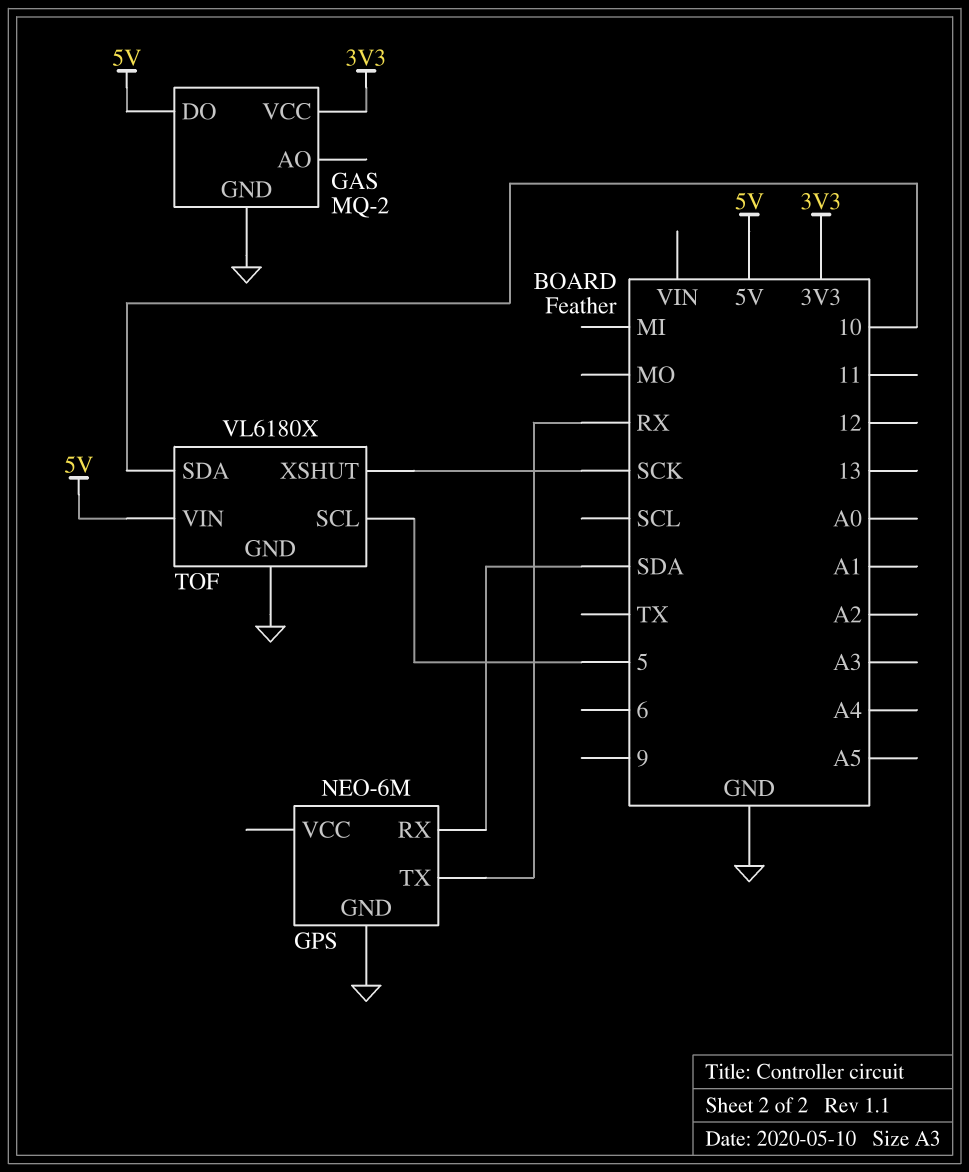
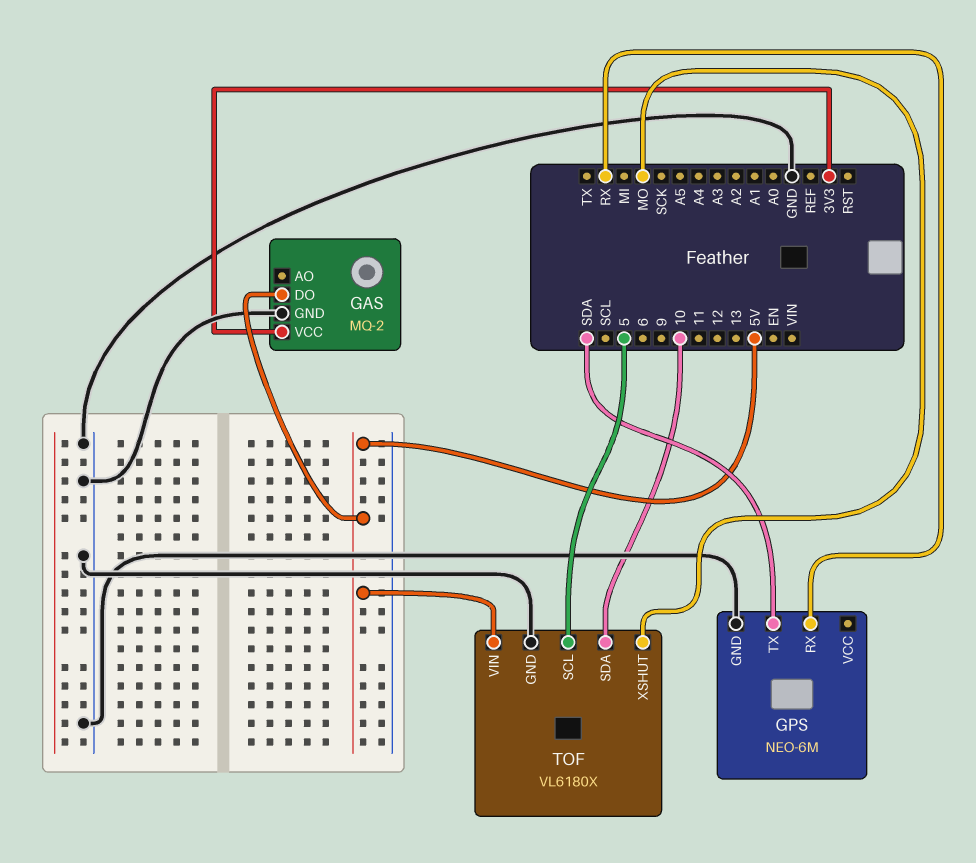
GPS pin RX: SDA -> RX
GPS pin TX: RX -> SDA
TOF pin XSHUT: SCK -> MO

